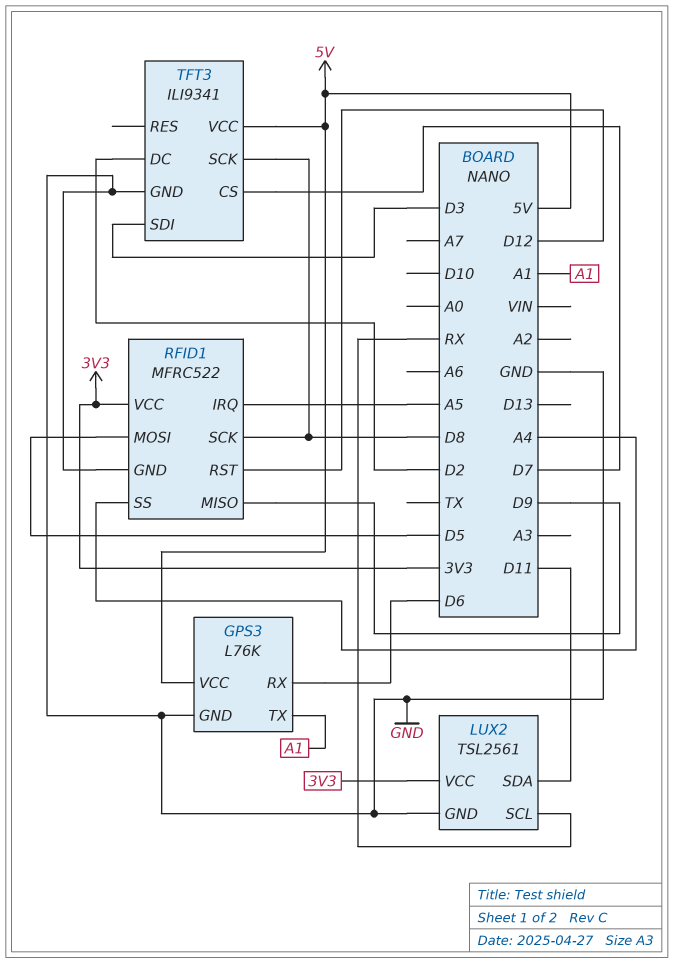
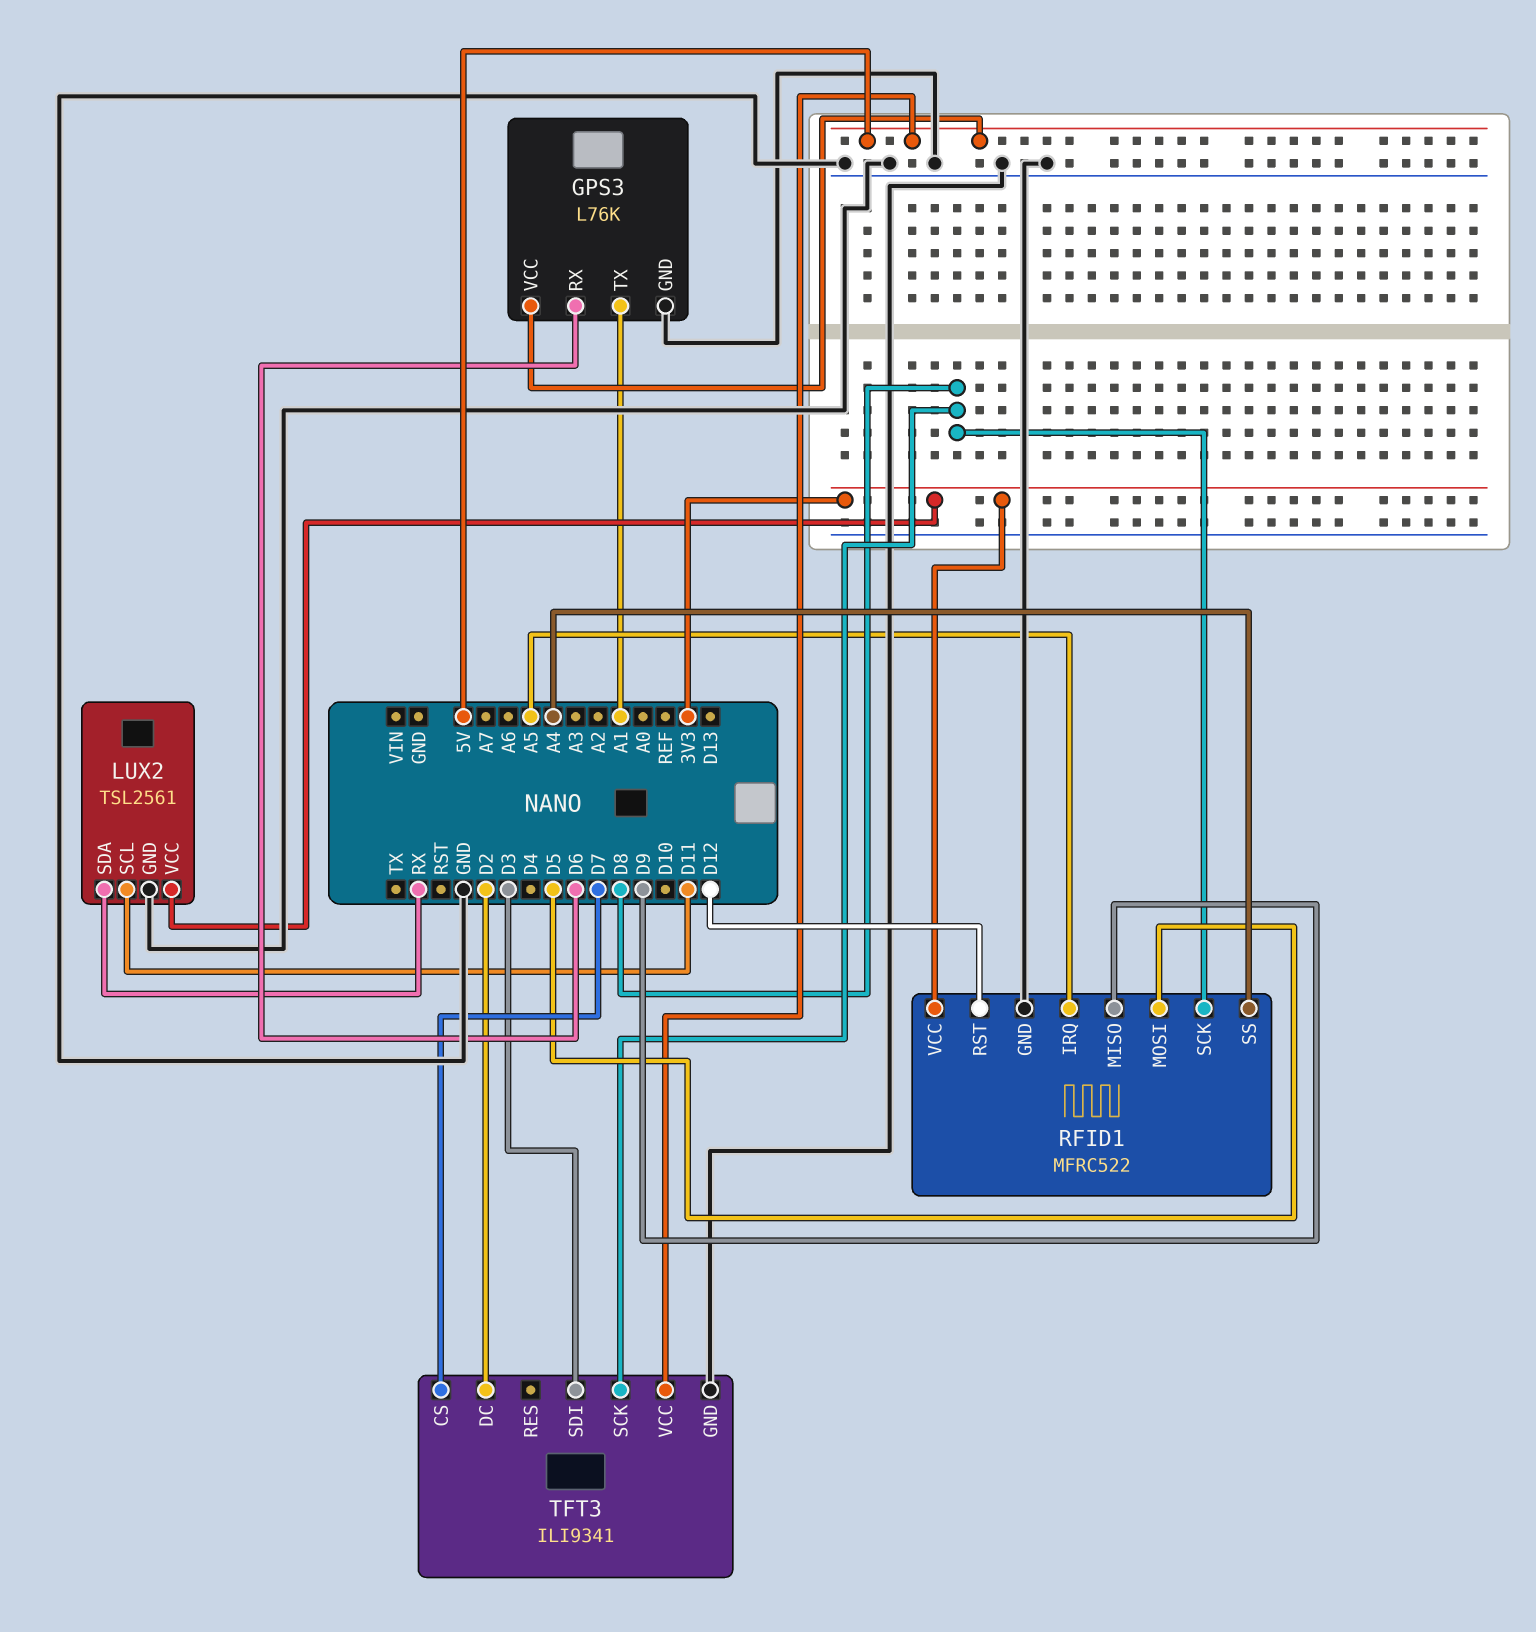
LUX2 pin SCL: RX -> D11
LUX2 pin SDA: D11 -> RX

